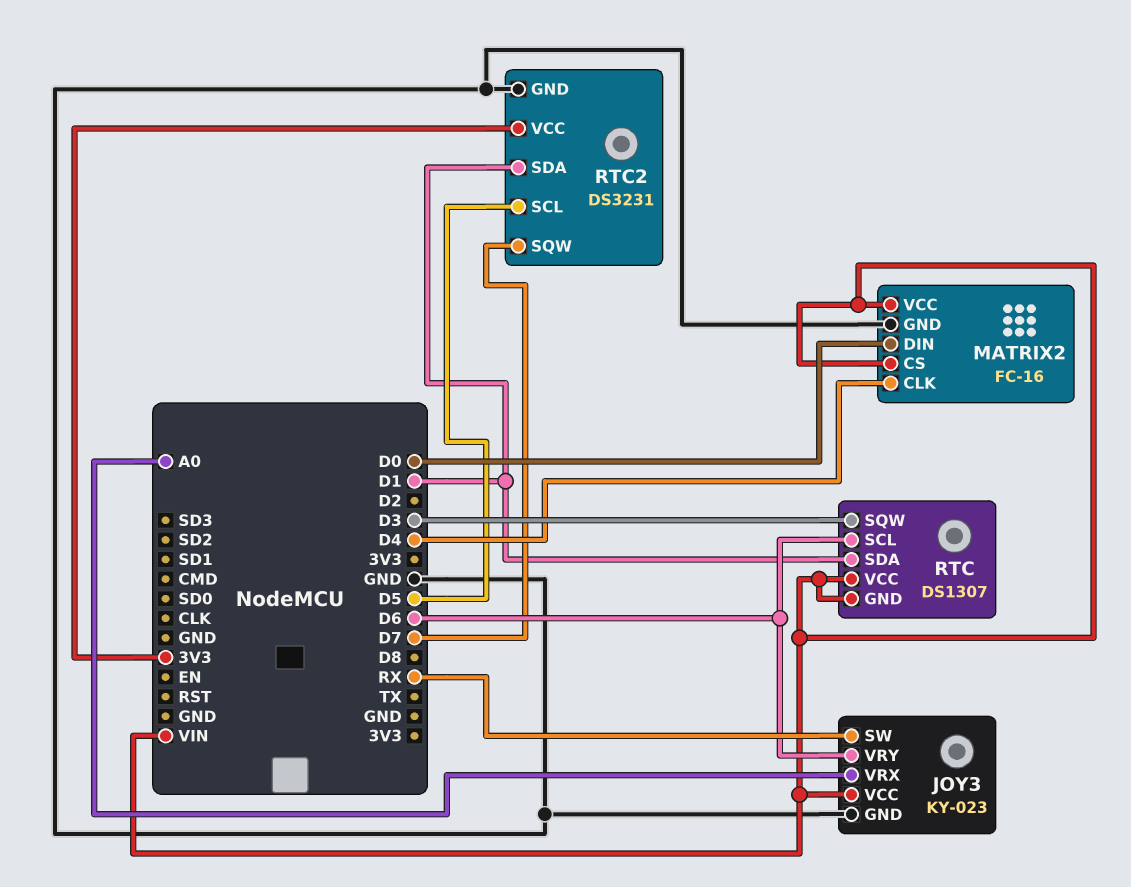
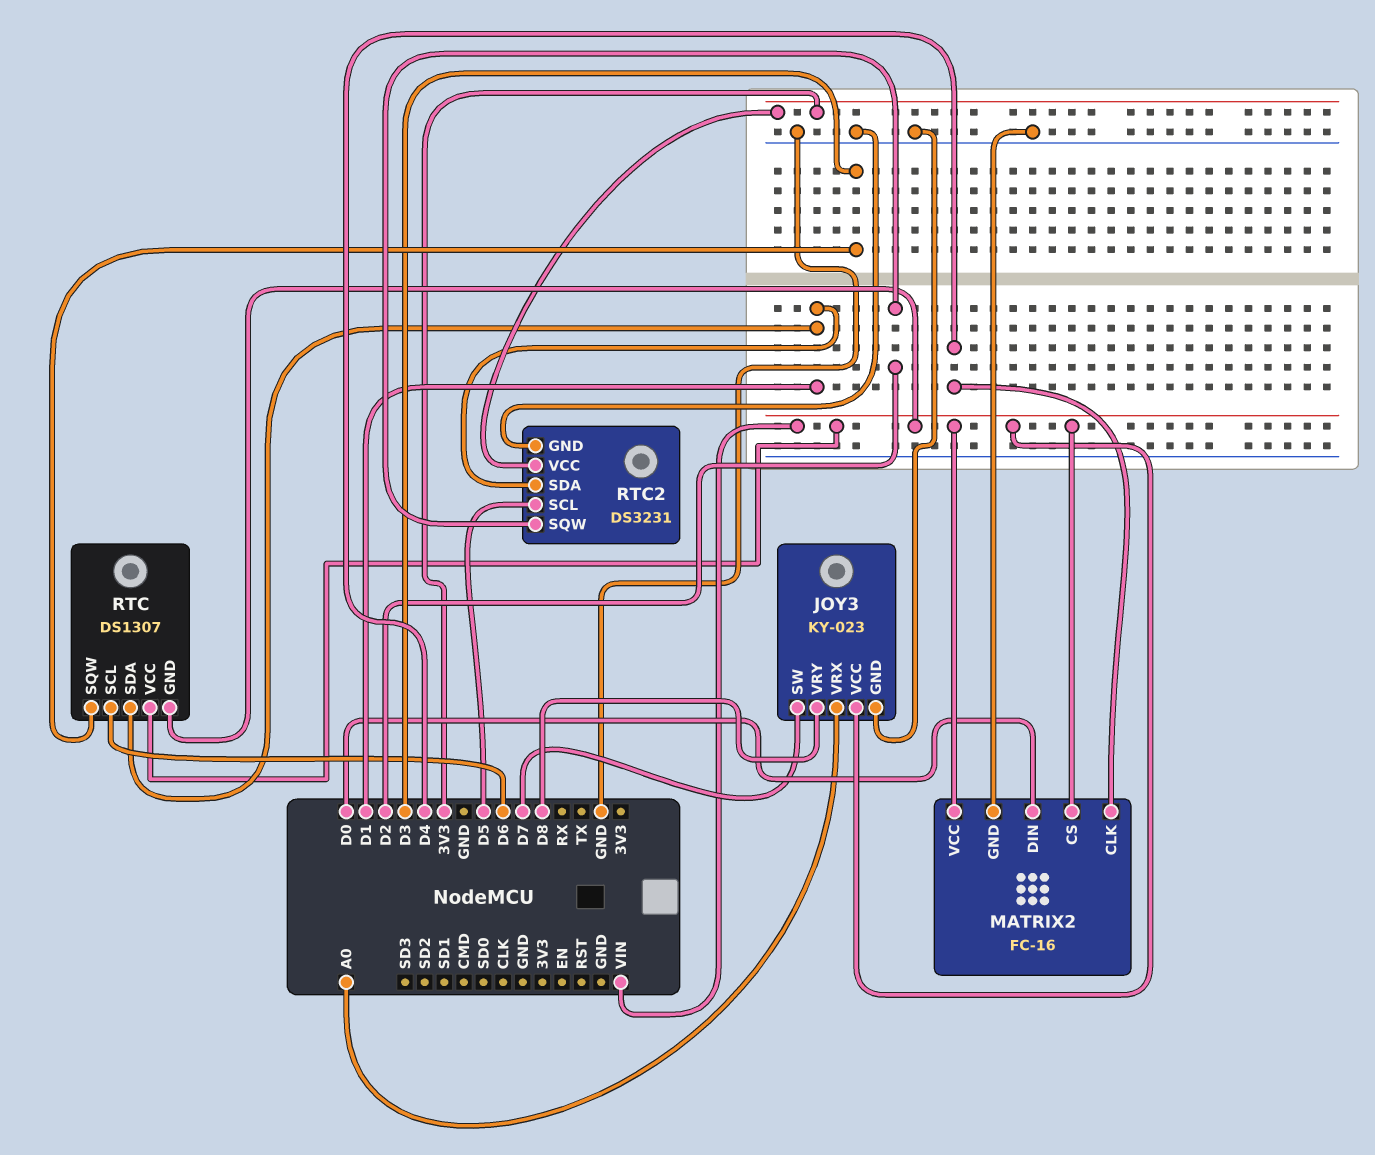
JOY3 pin SW: RX -> D7
JOY3 pin VRY: D6 -> D8
RTC2 pin SQW: D7 -> D2

